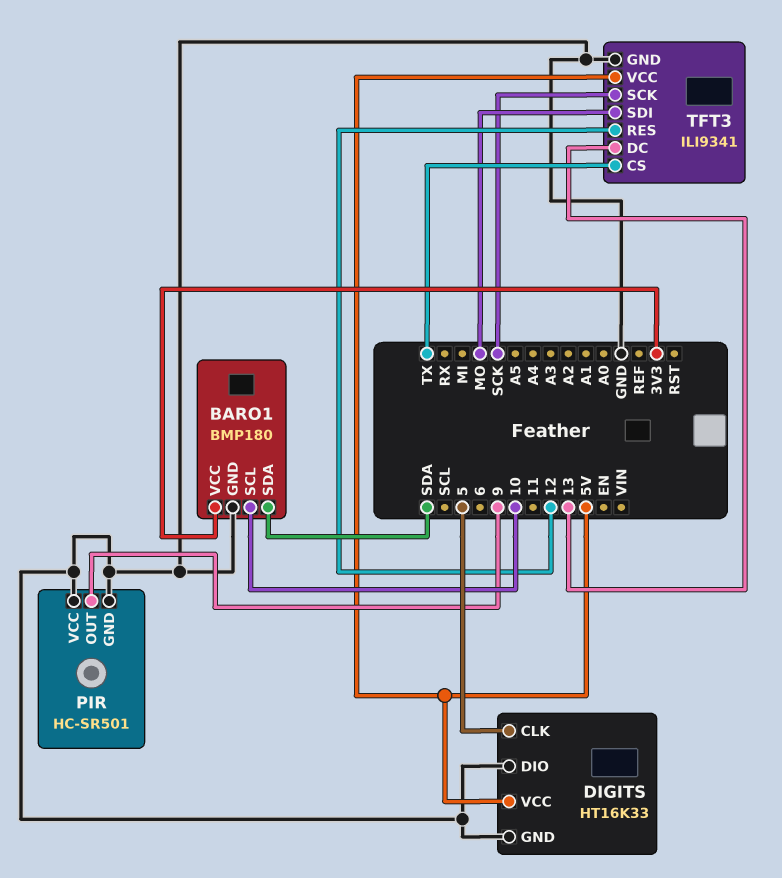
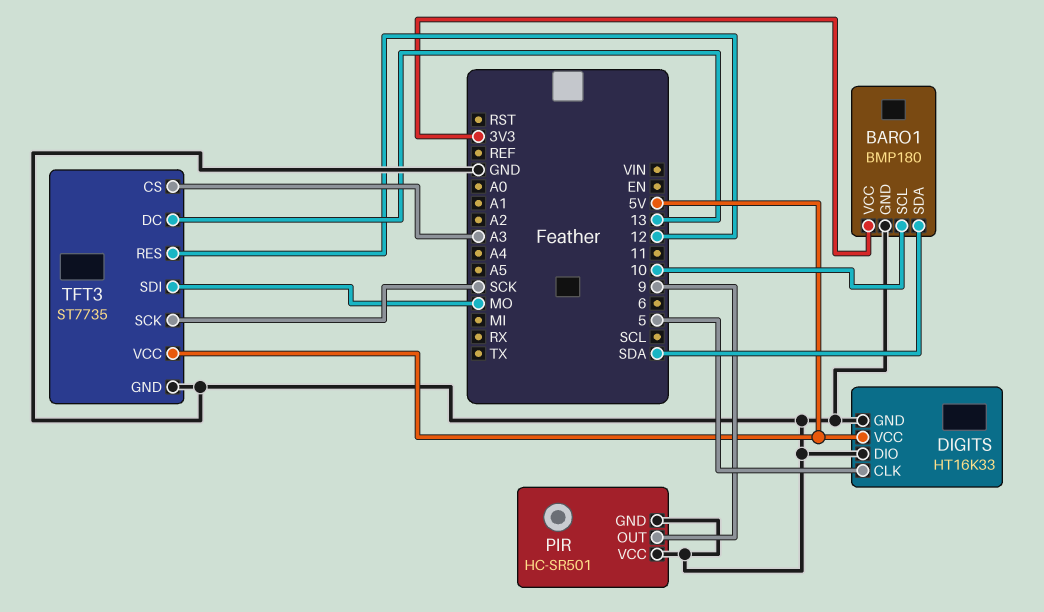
TFT3: ILI9341 -> ST7735
TFT3 pin CS: TX -> A3

